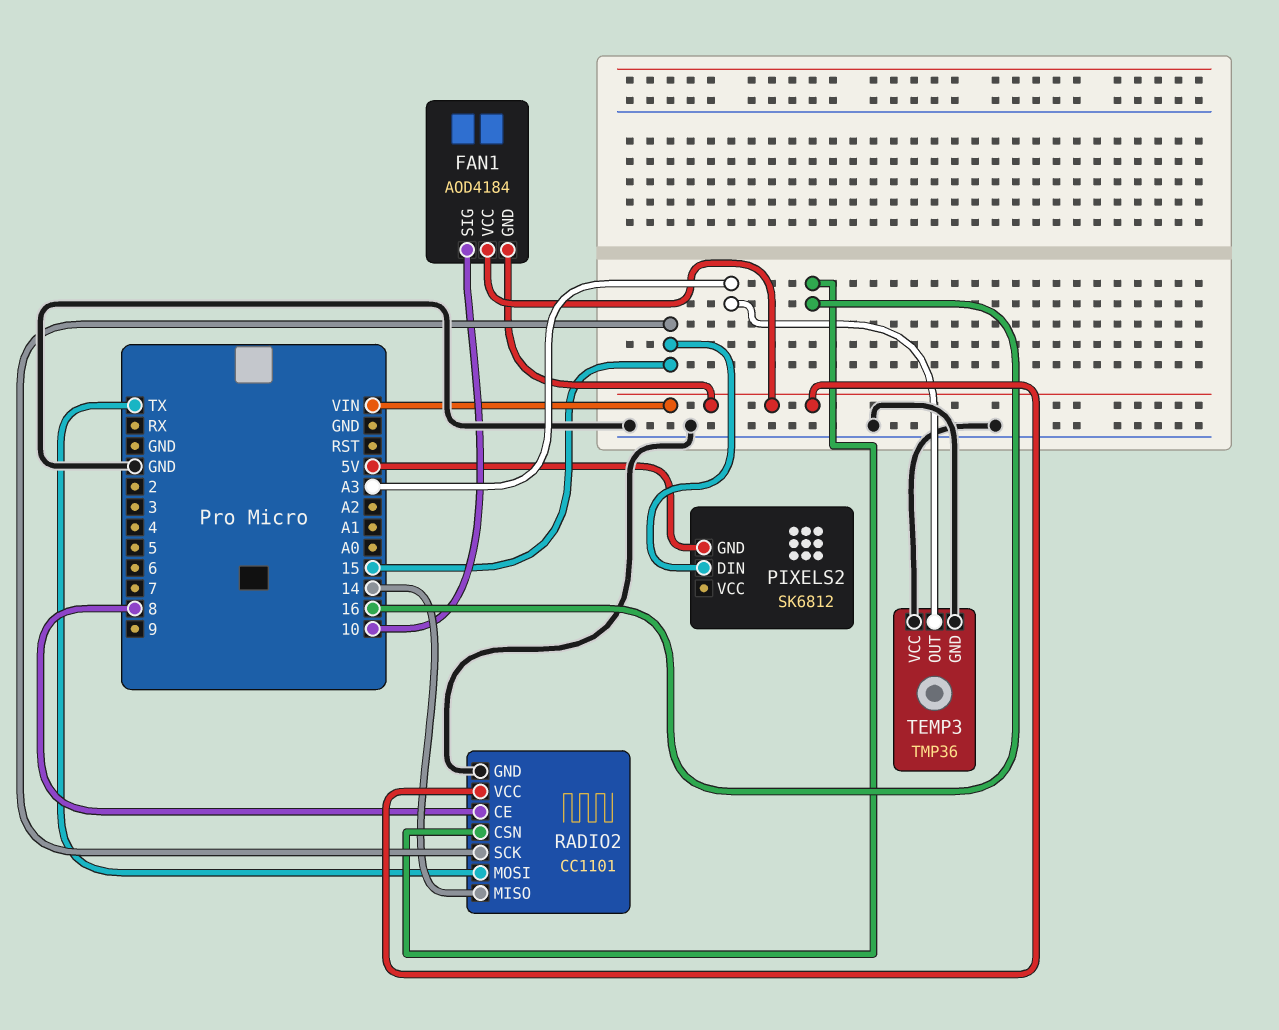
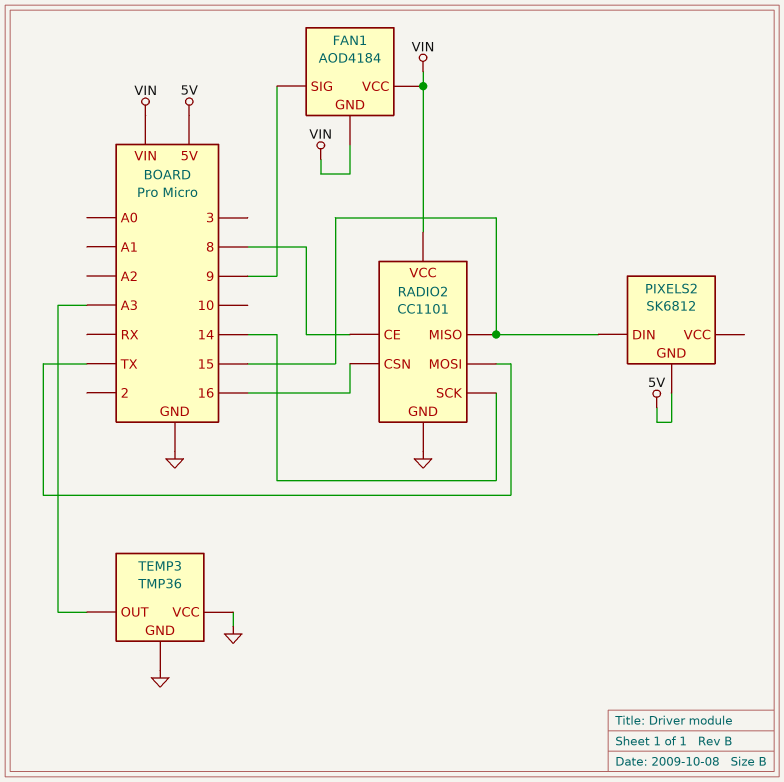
FAN1 pin SIG: 10 -> 9
RADIO2 pin MISO: 14 -> 15
RADIO2 pin SCK: 15 -> 14

